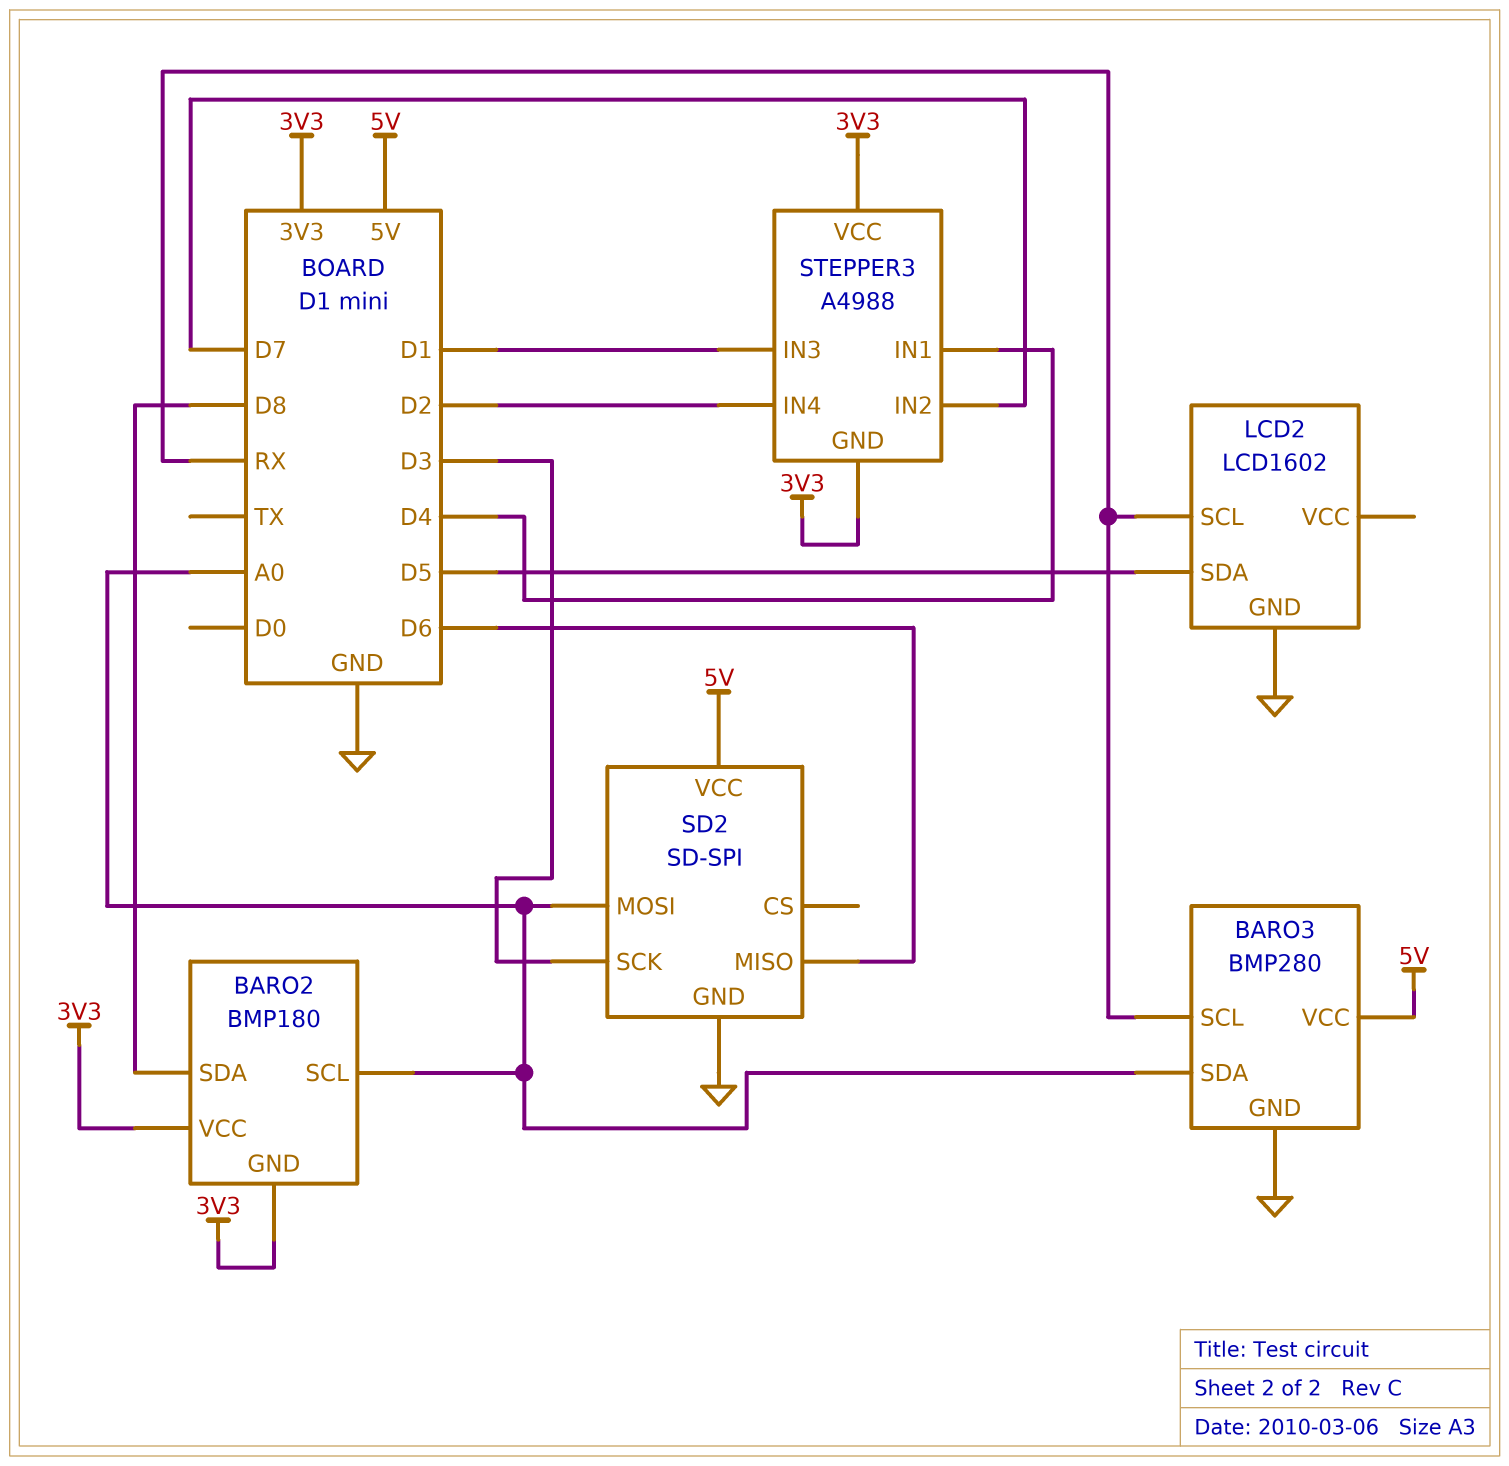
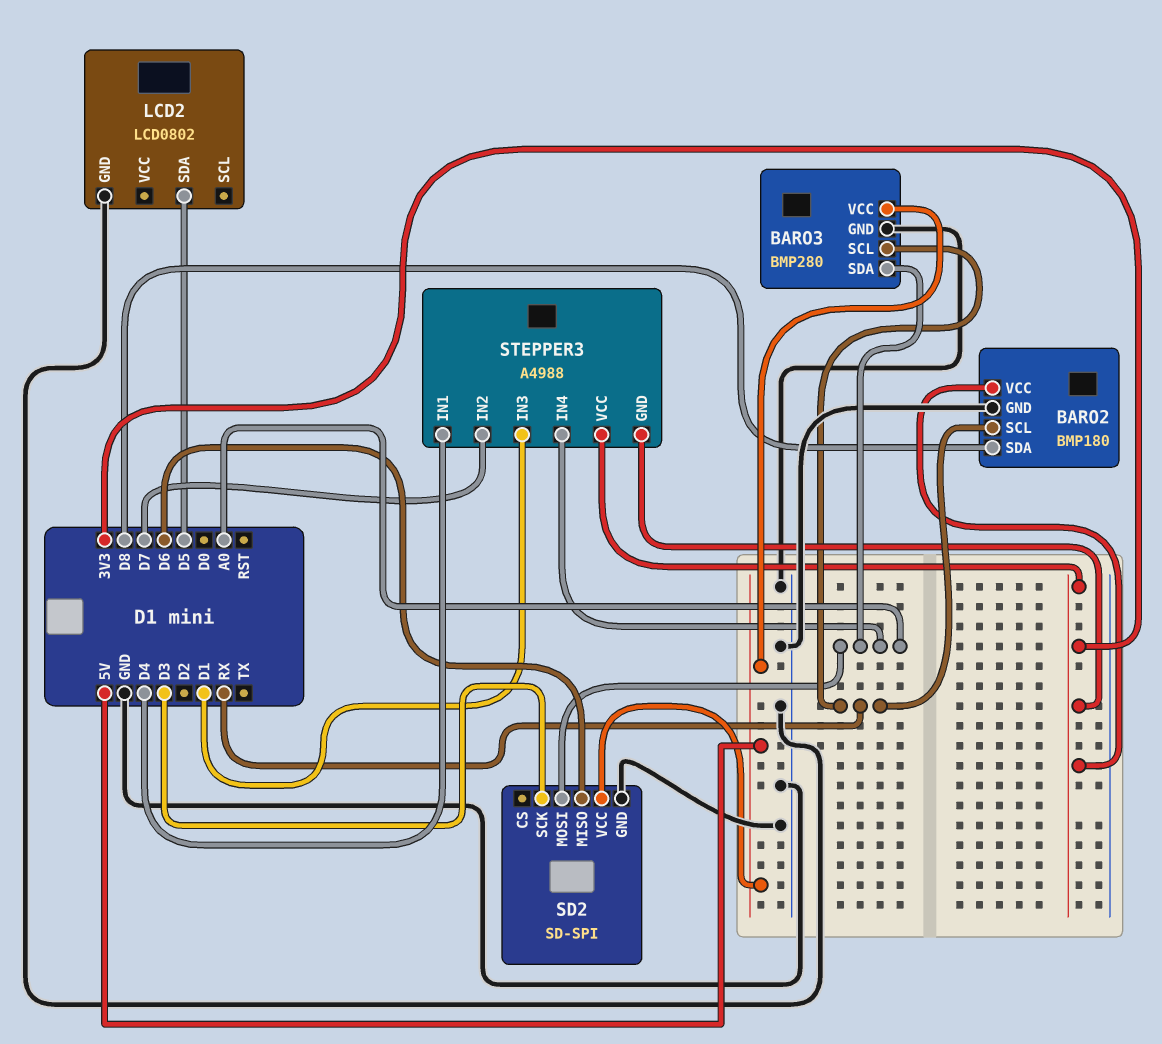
BARO2 pin GND: 3V3 -> GND
BARO2 pin SCL: A0 -> RX
LCD2: LCD1602 -> LCD0802
LCD2 pin SCL: RX -> none
STEPPER3 pin IN4: D2 -> A0

